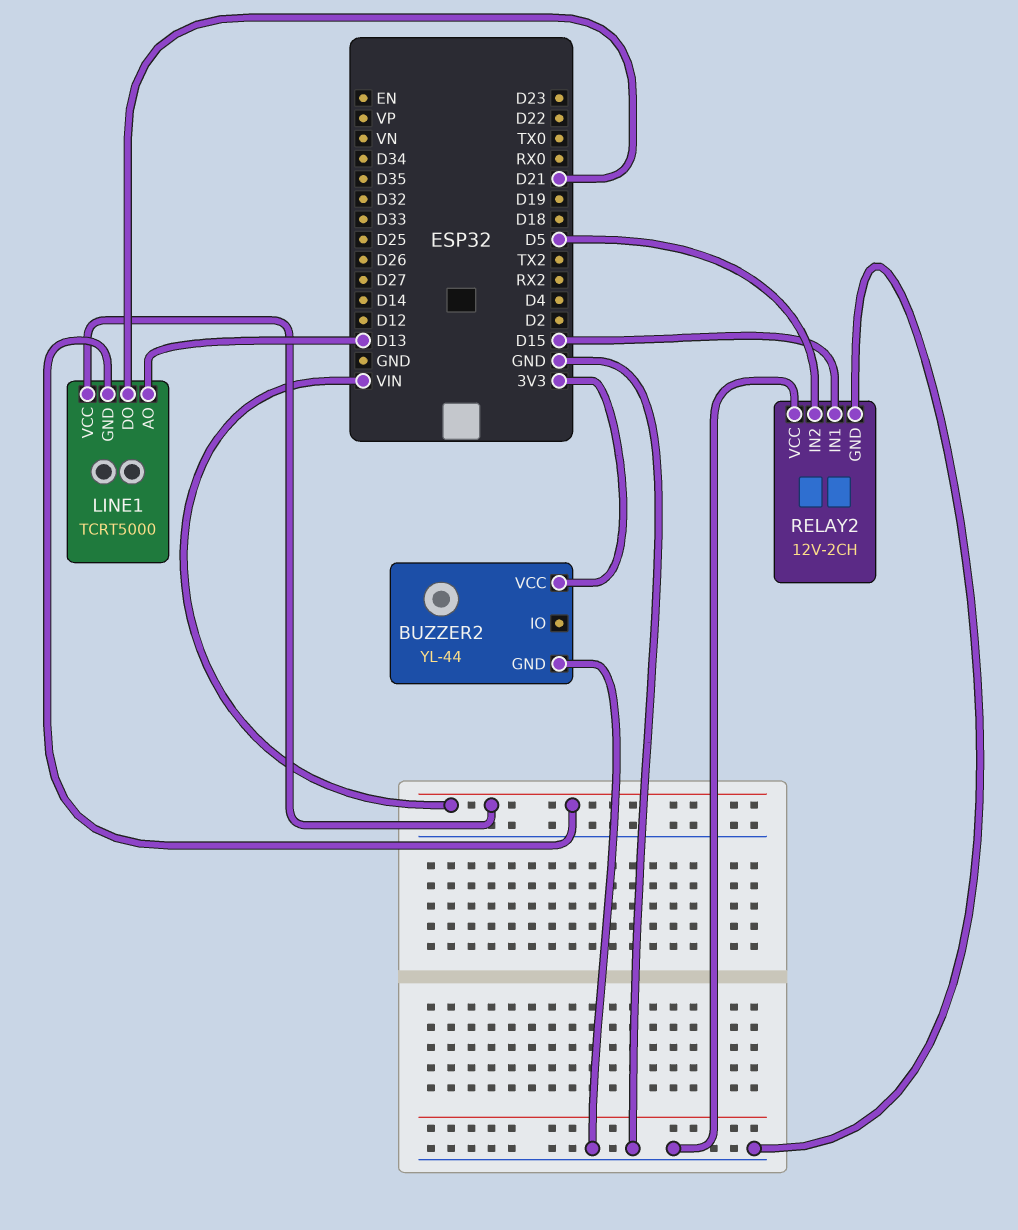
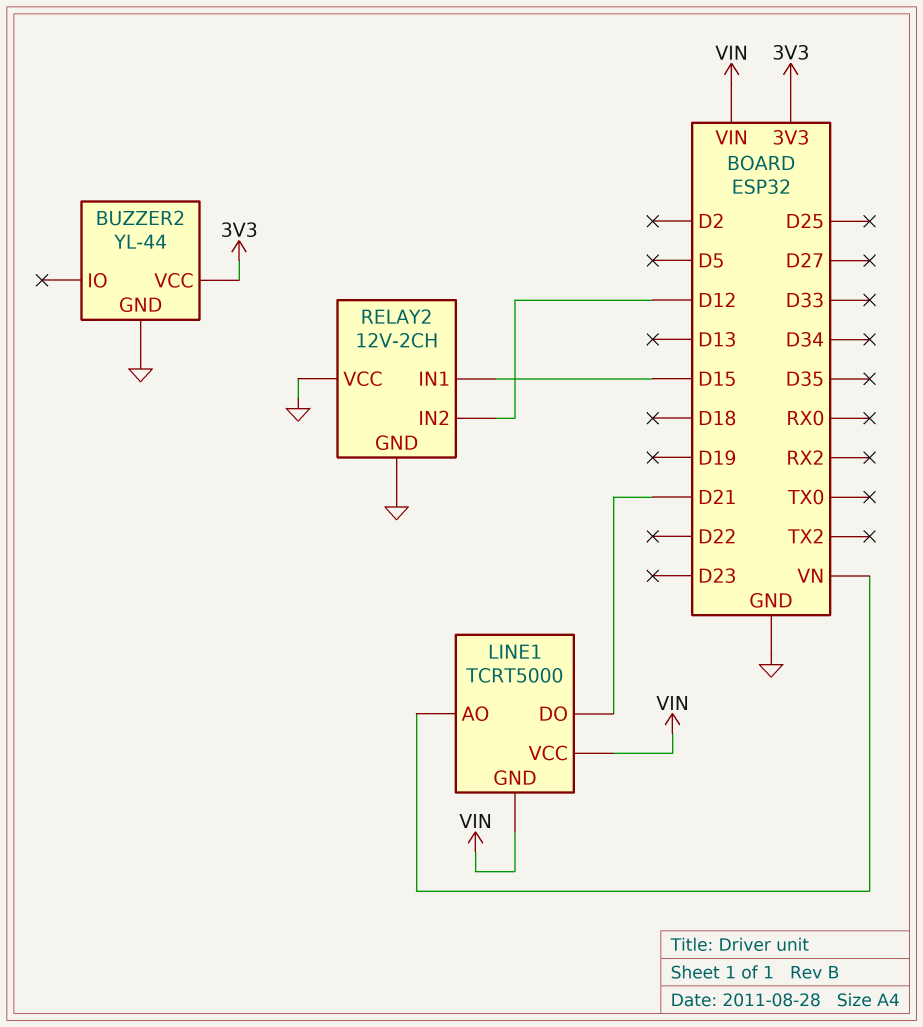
LINE1 pin AO: D13 -> VN
RELAY2 pin IN2: D5 -> D12

